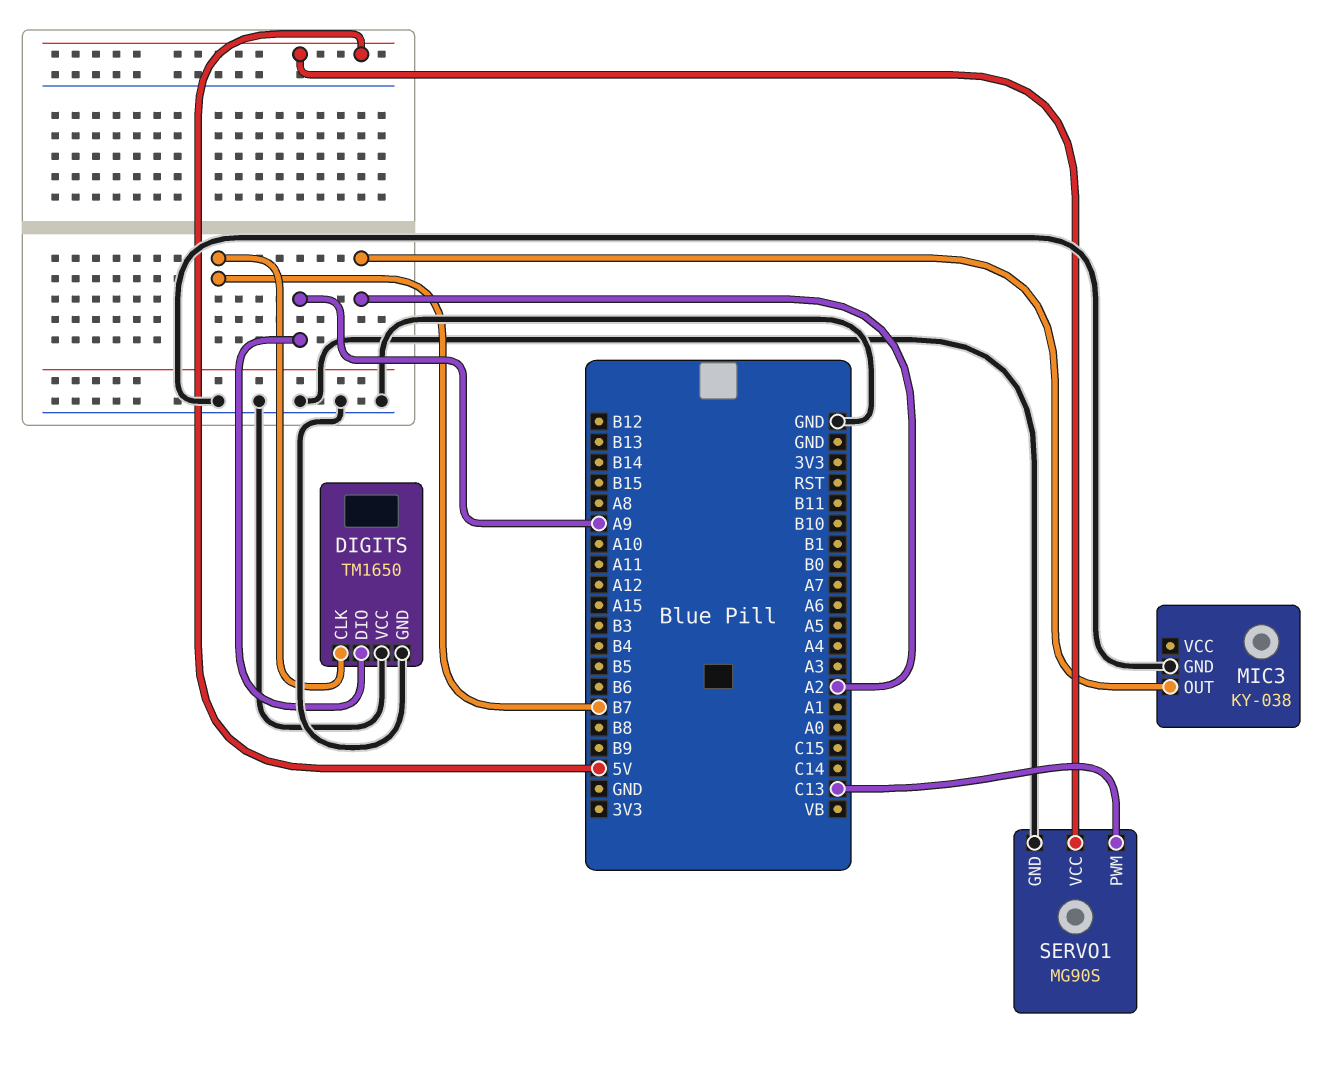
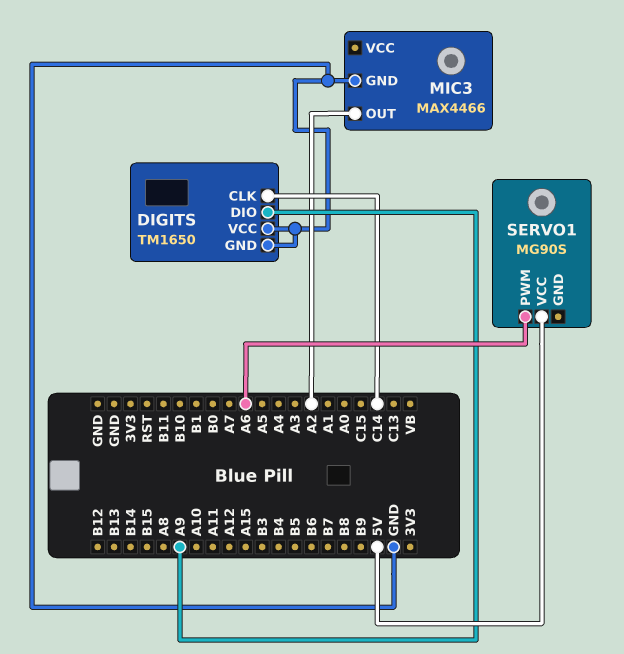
DIGITS pin CLK: B7 -> C14
MIC3: KY-038 -> MAX4466
SERVO1 pin GND: GND -> none
SERVO1 pin PWM: C13 -> A6

